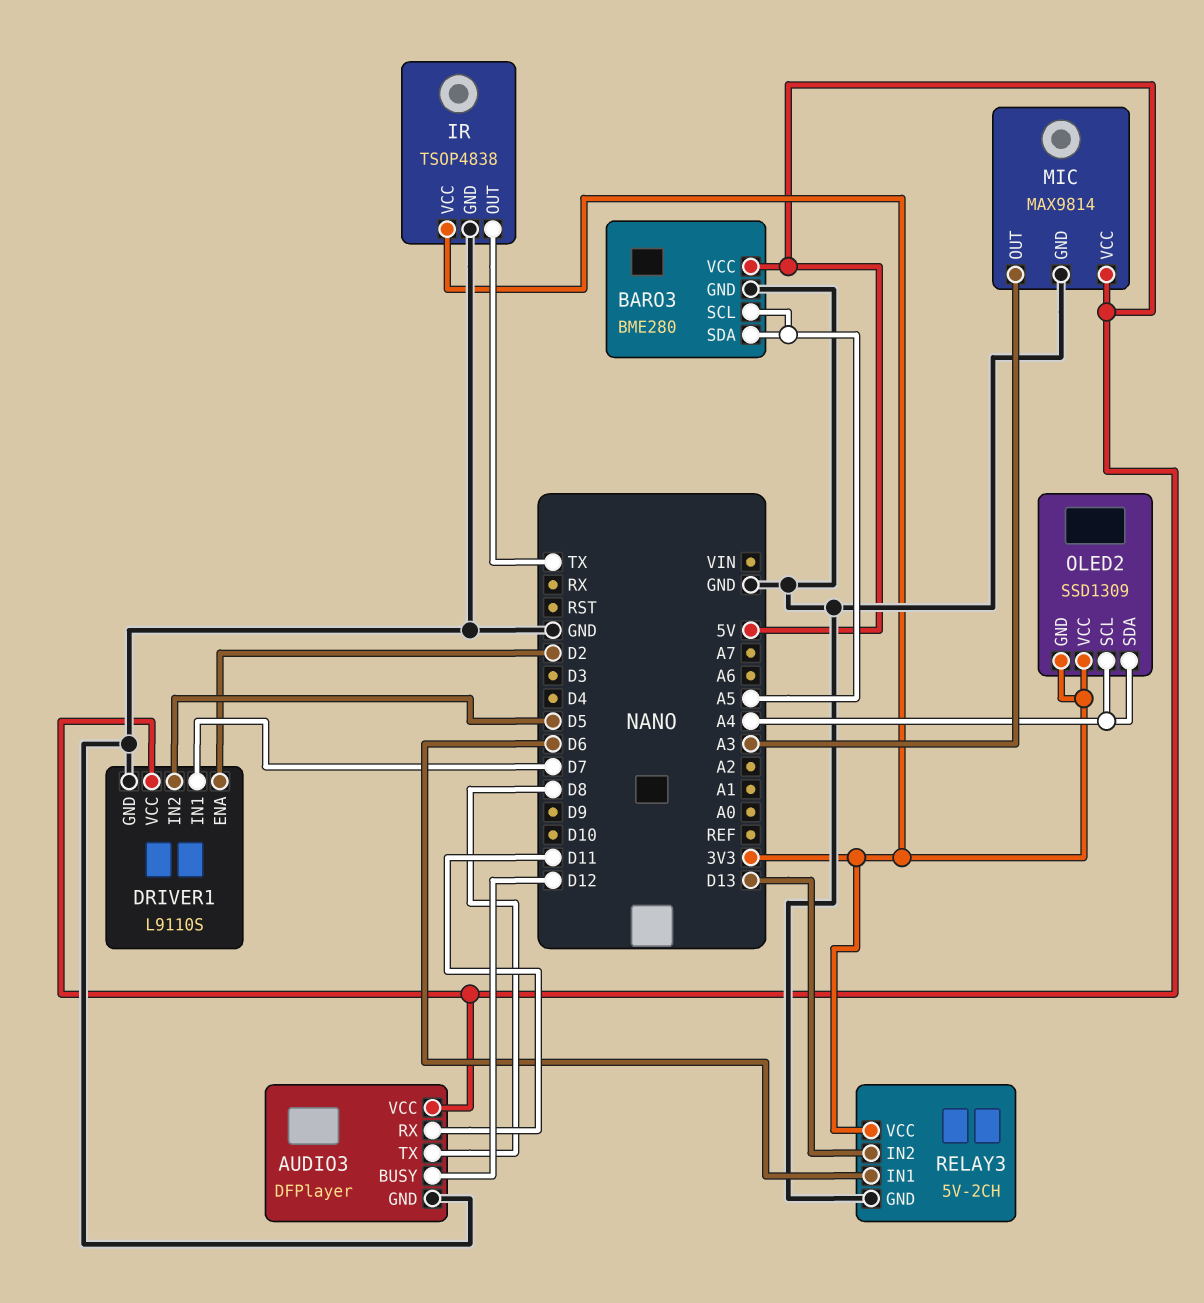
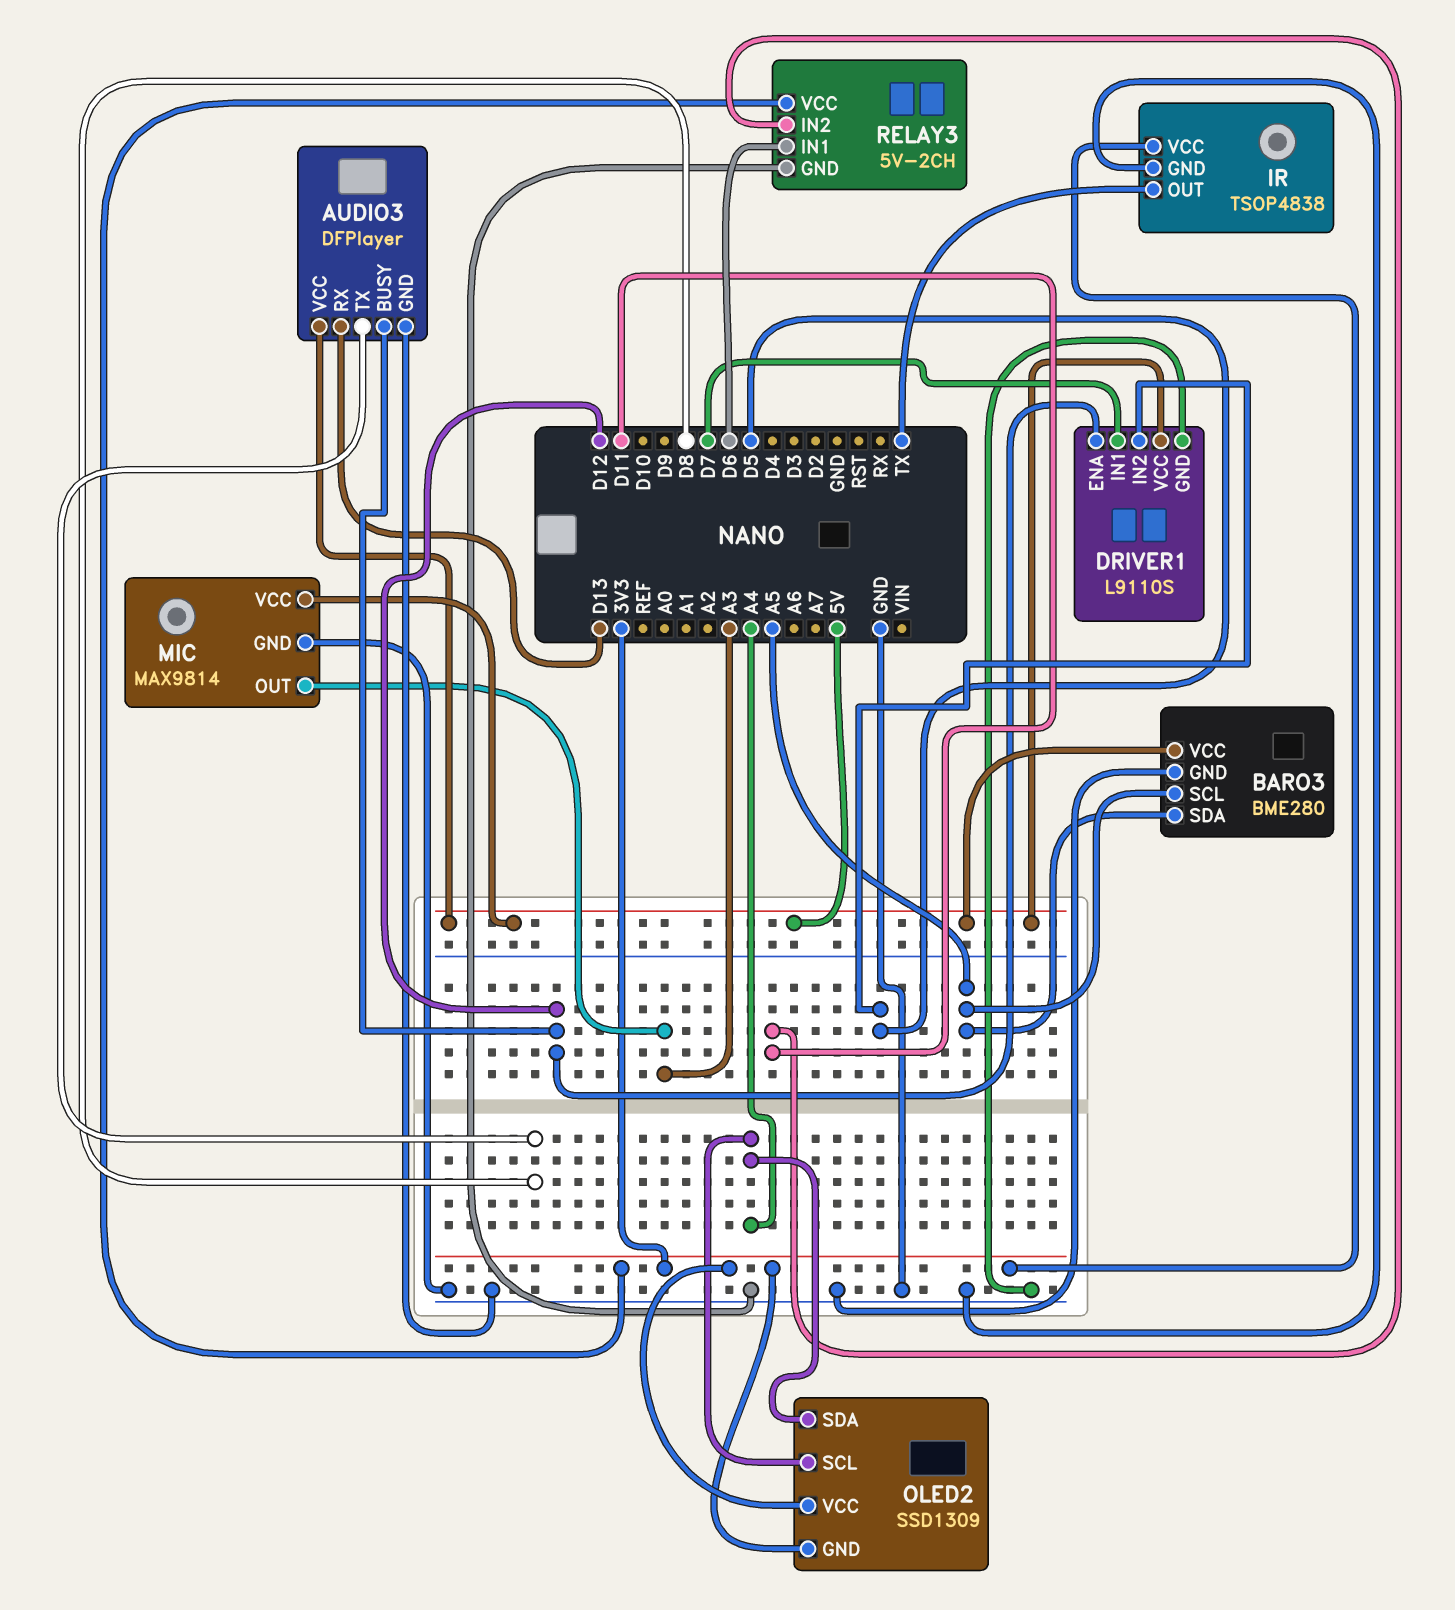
AUDIO3 pin RX: D11 -> D13
DRIVER1 pin ENA: D2 -> D12
RELAY3 pin IN2: D13 -> D11

